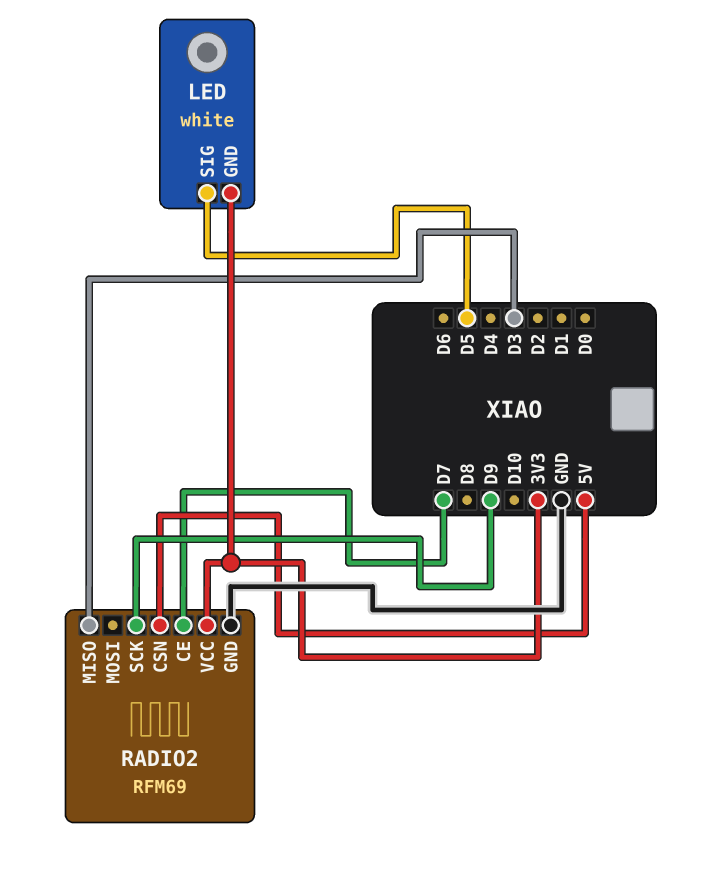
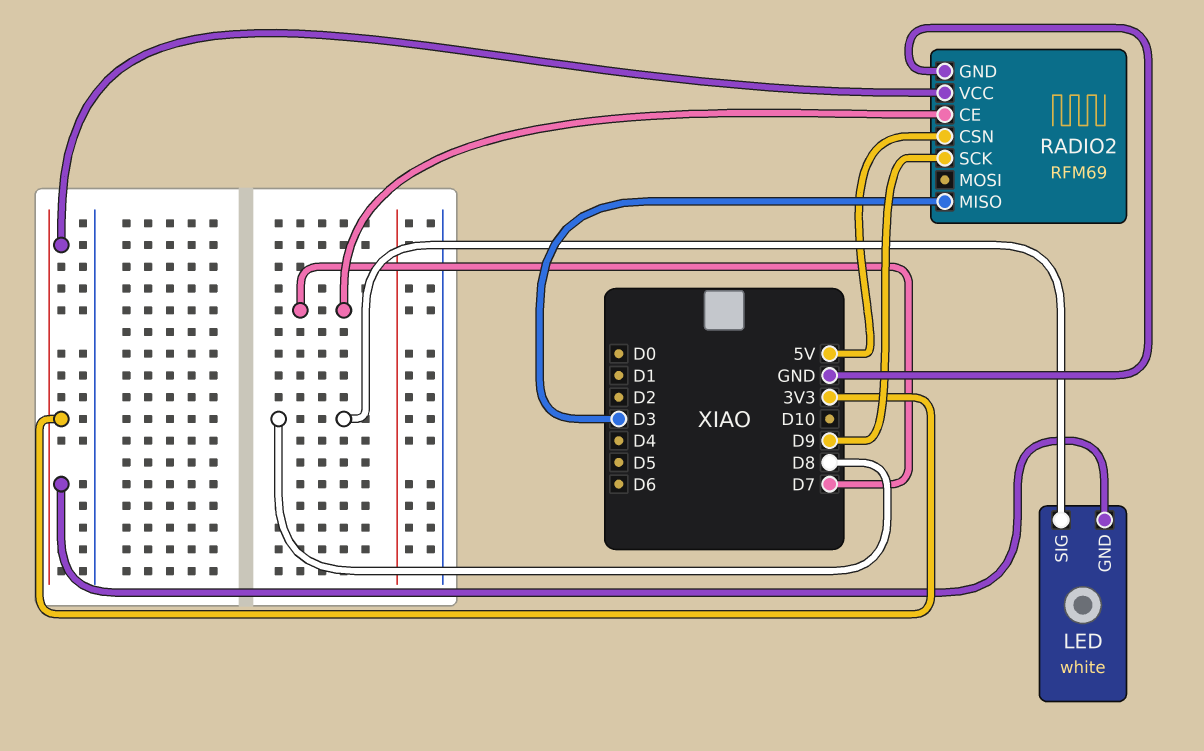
LED pin SIG: D5 -> D8

